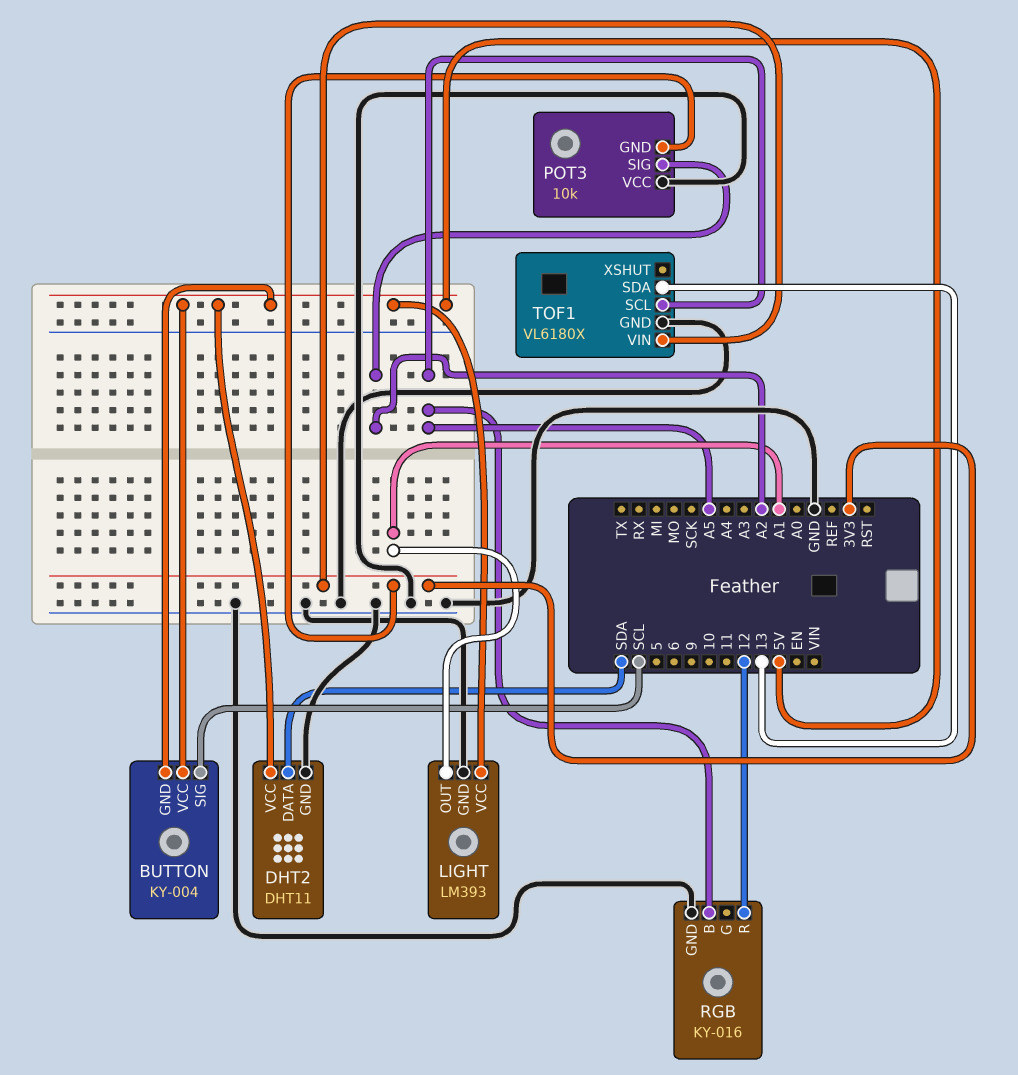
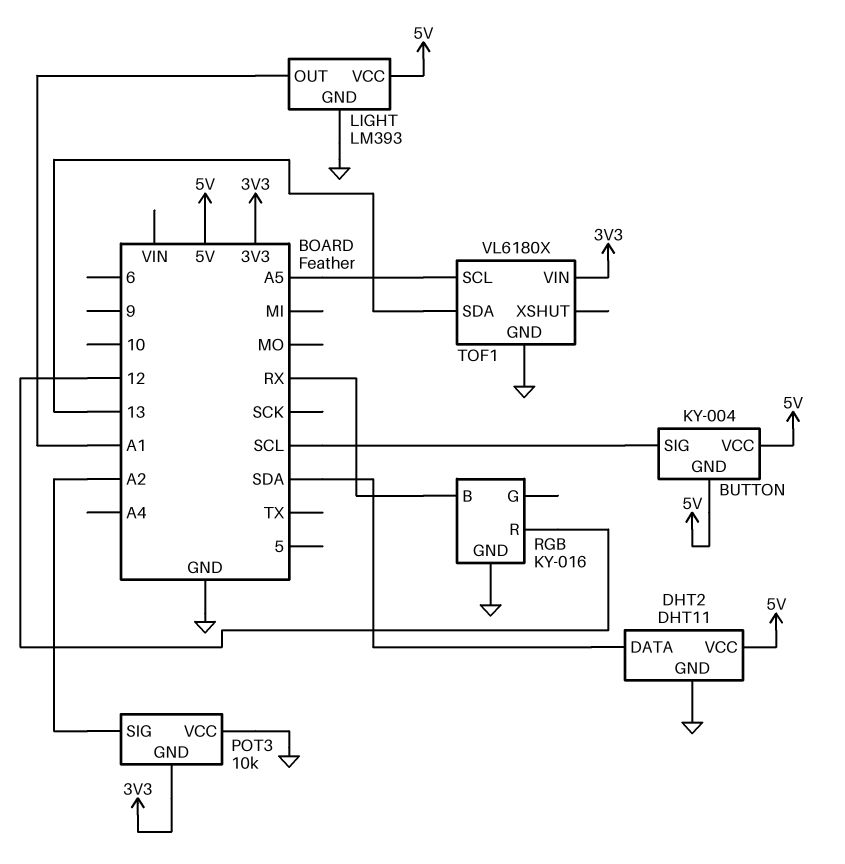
RGB pin B: A5 -> RX

